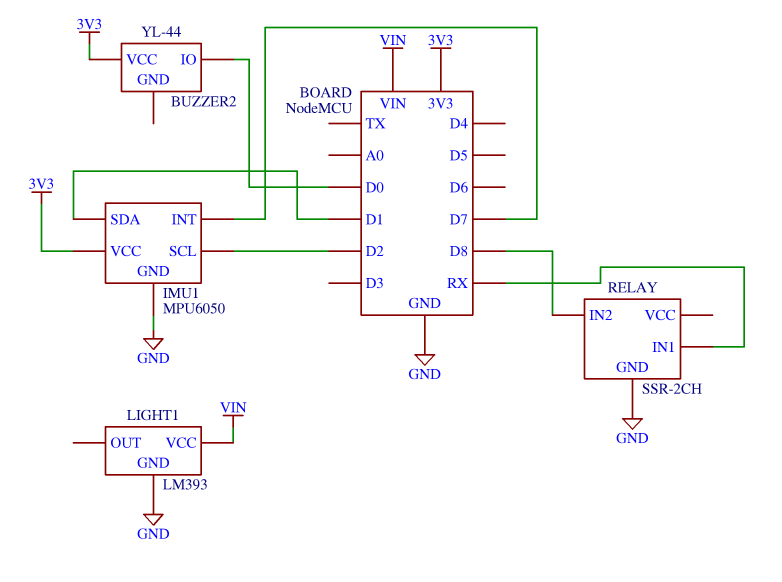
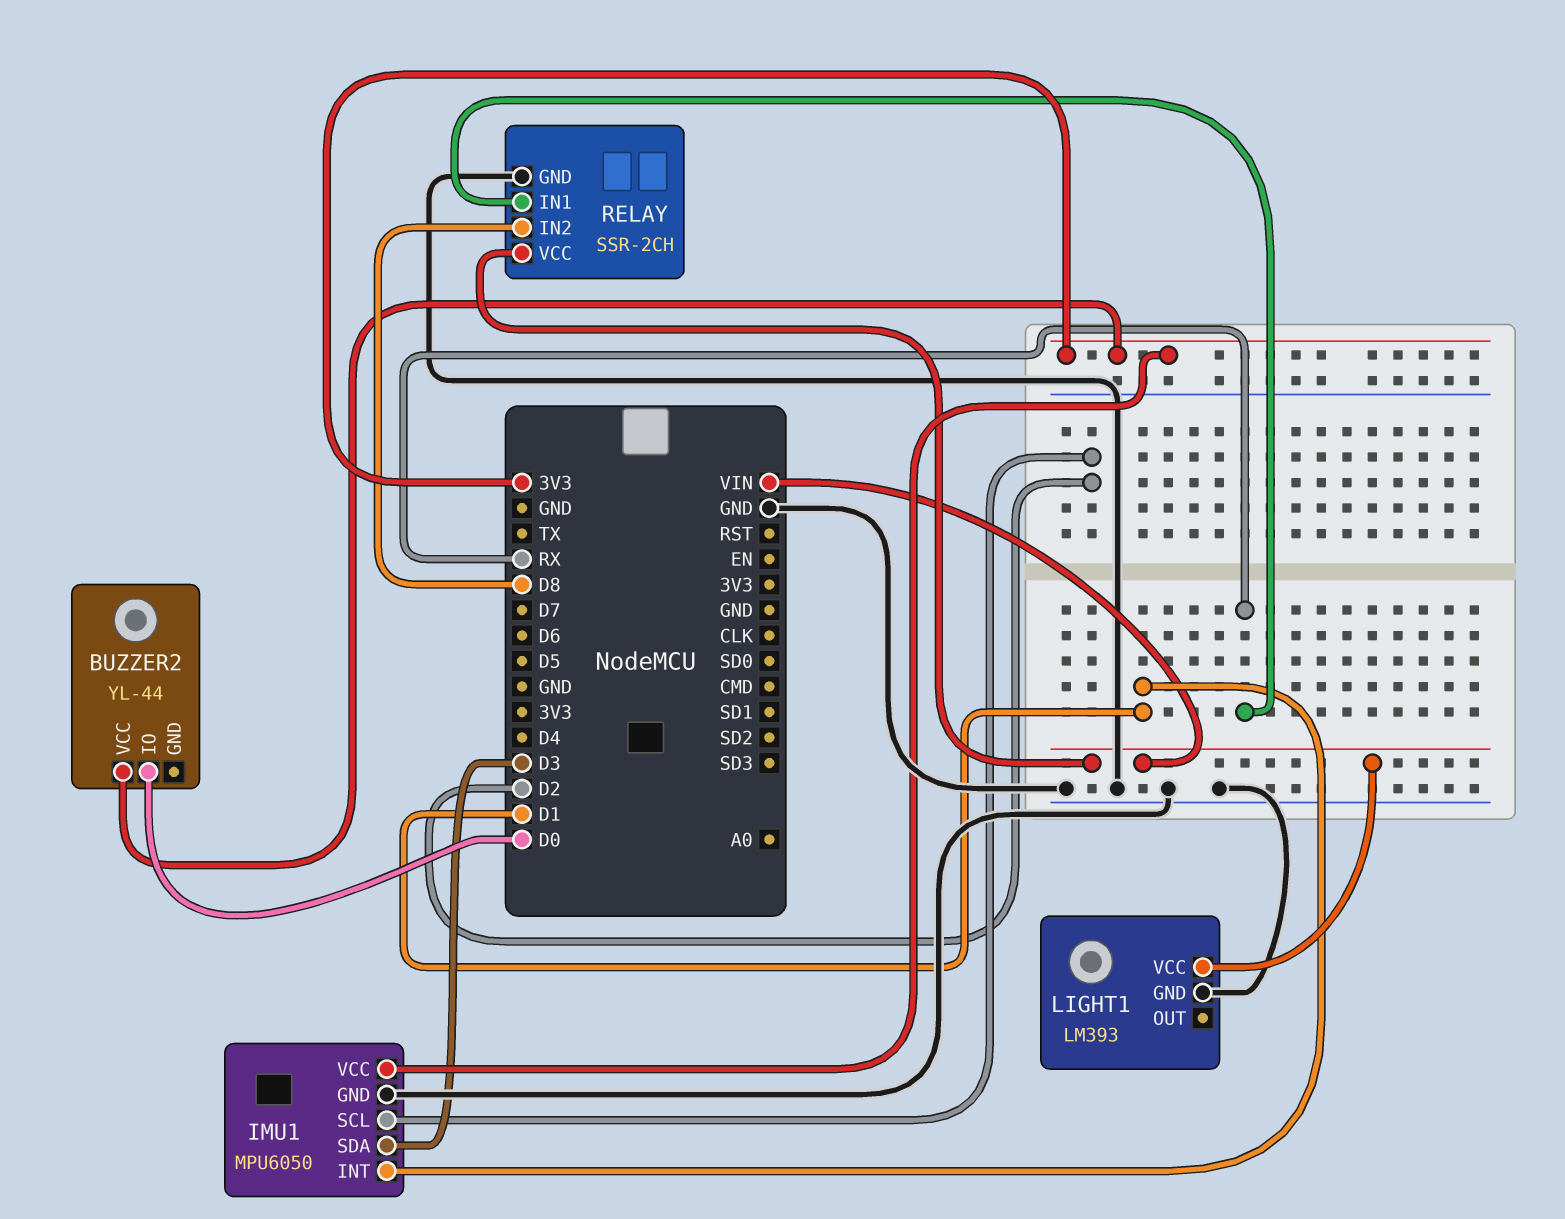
IMU1 pin INT: D7 -> D1
IMU1 pin SDA: D1 -> D3
RELAY pin VCC: none -> VIN

